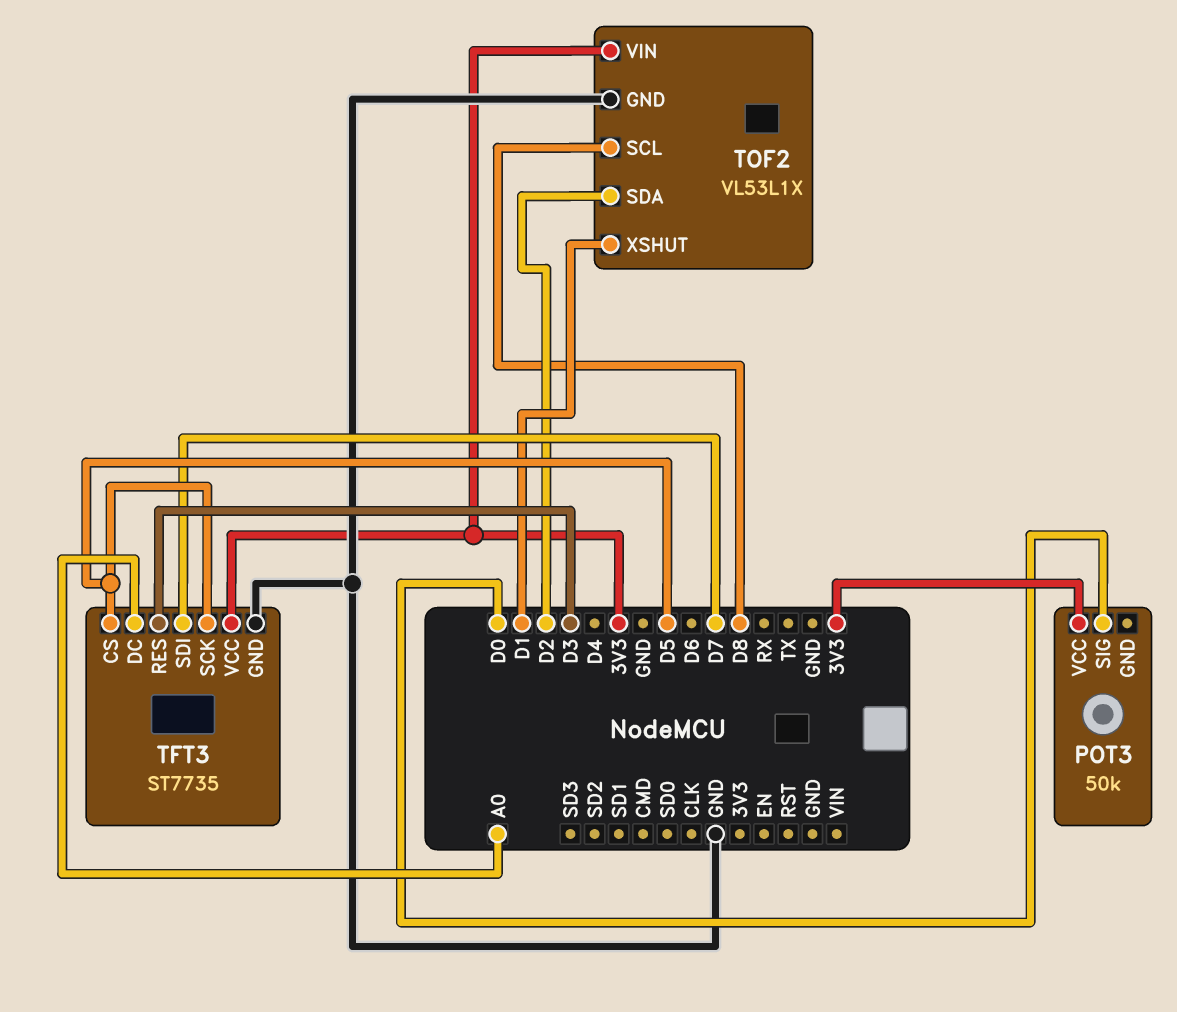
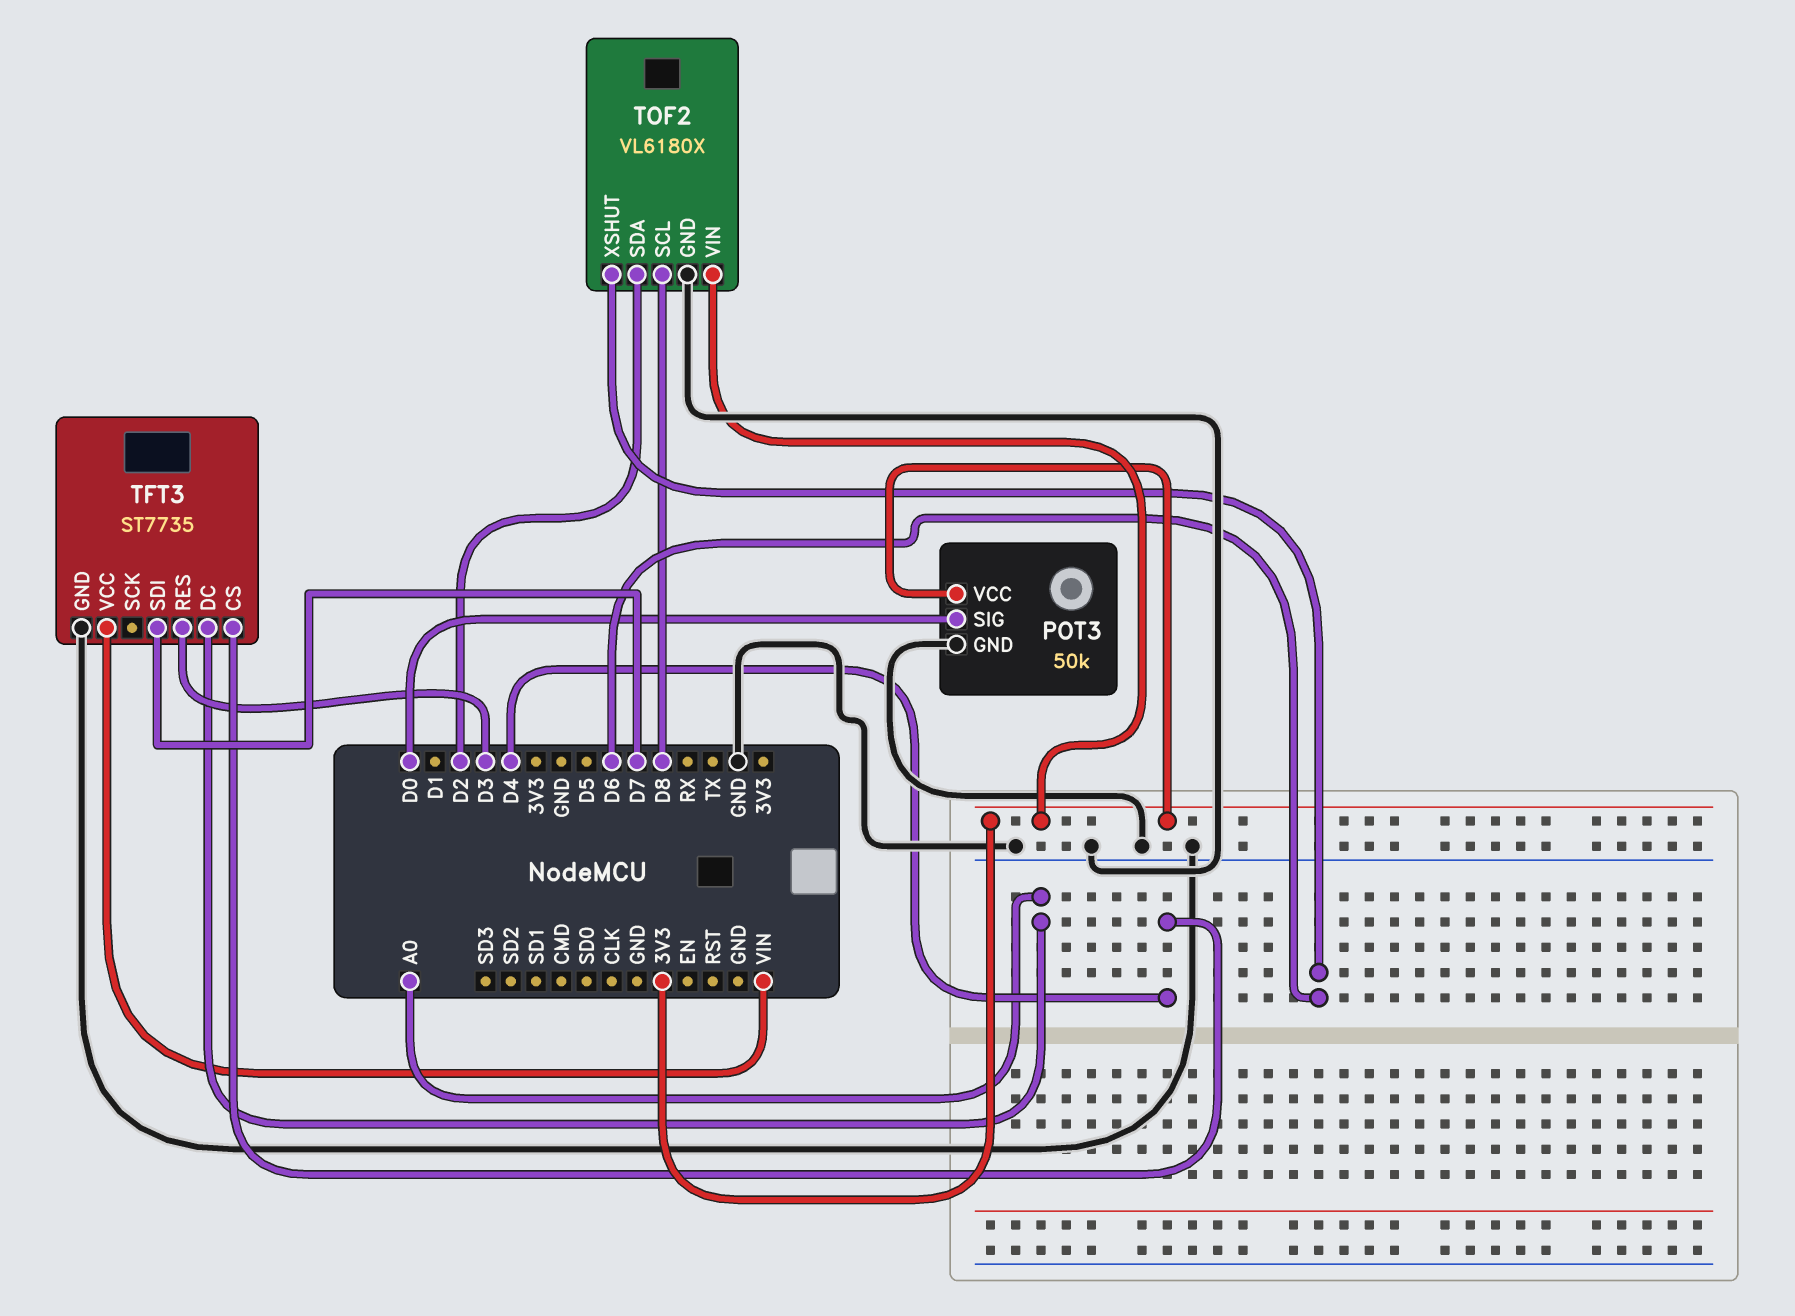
POT3 pin GND: none -> GND
TFT3 pin CS: D5 -> D4
TFT3 pin SCK: D5 -> none
TFT3 pin VCC: 3V3 -> VIN
TOF2: VL53L1X -> VL6180X
TOF2 pin XSHUT: D1 -> D6

